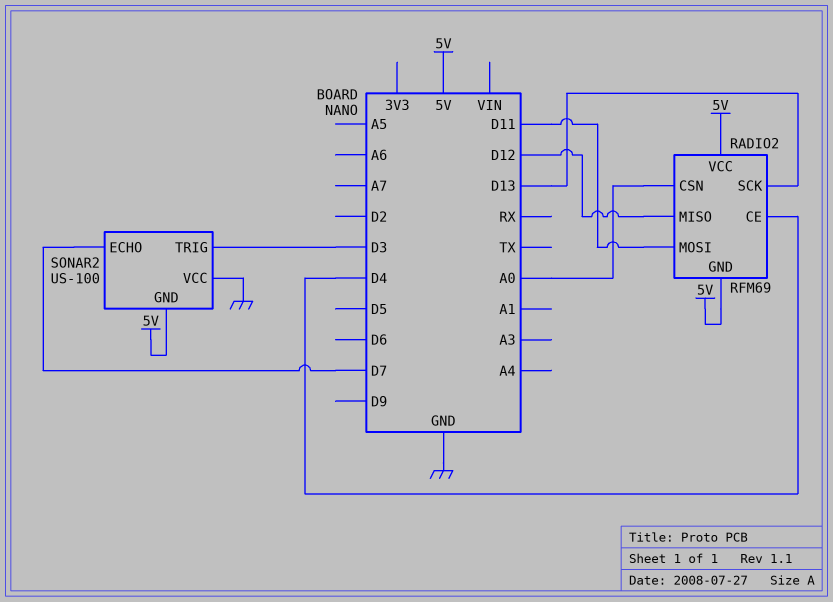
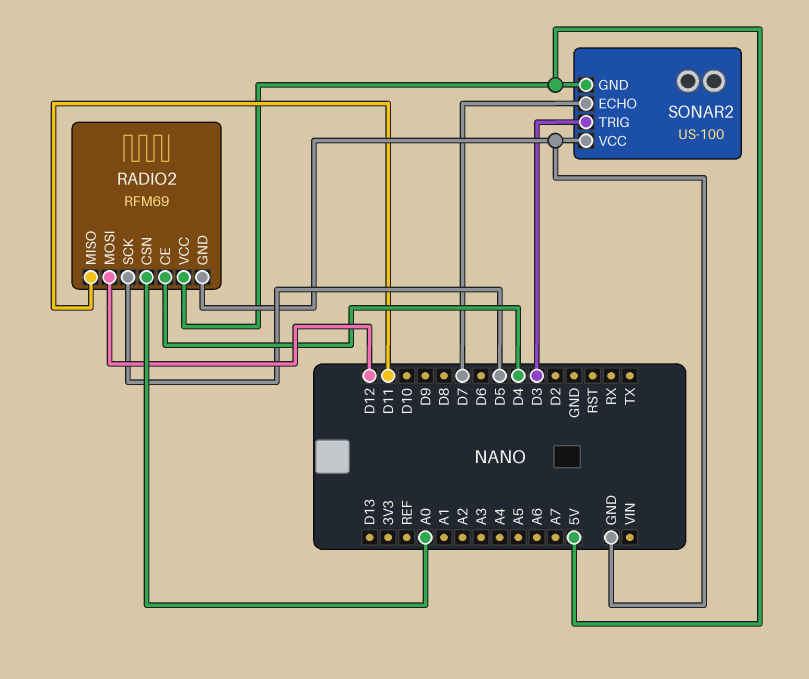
RADIO2 pin GND: 5V -> GND
RADIO2 pin MISO: D12 -> D11
RADIO2 pin MOSI: D11 -> D12
RADIO2 pin SCK: D13 -> D5

